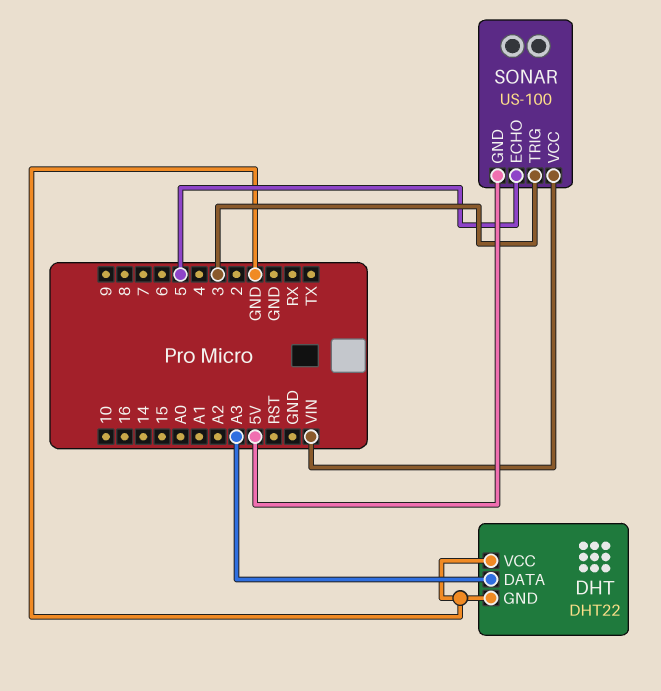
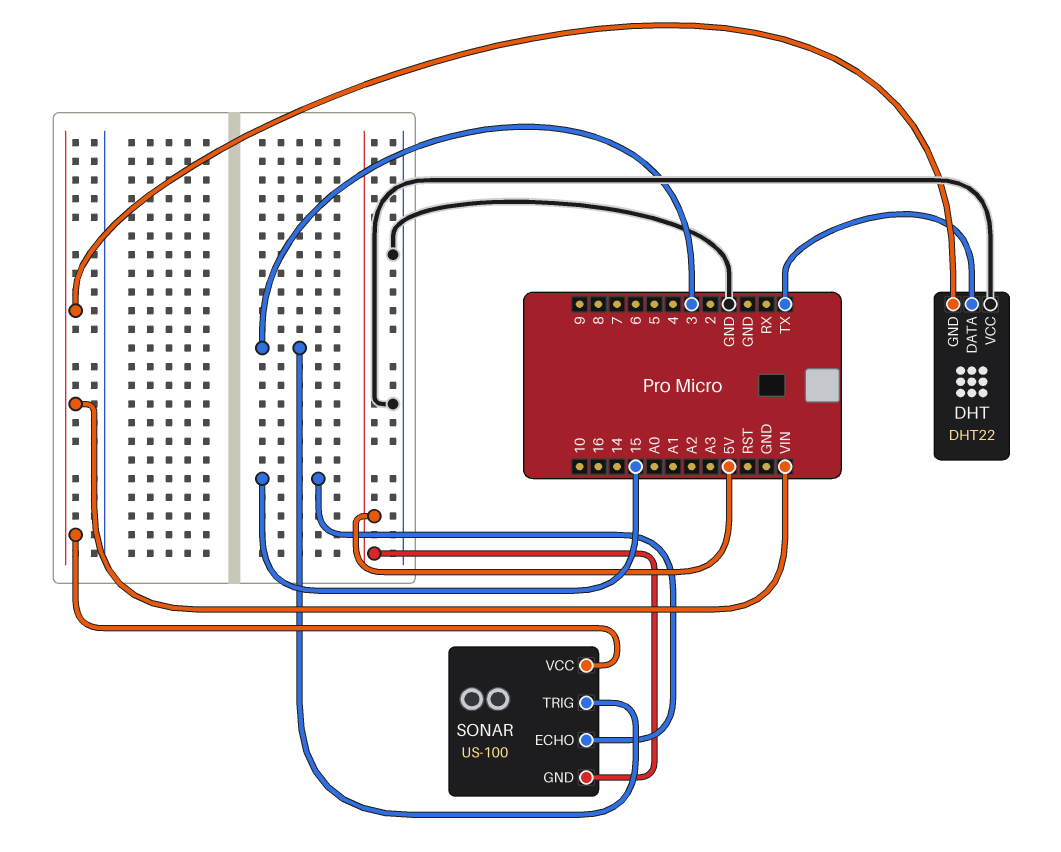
DHT pin DATA: A3 -> TX
DHT pin GND: GND -> VIN
SONAR pin ECHO: 5 -> 15

